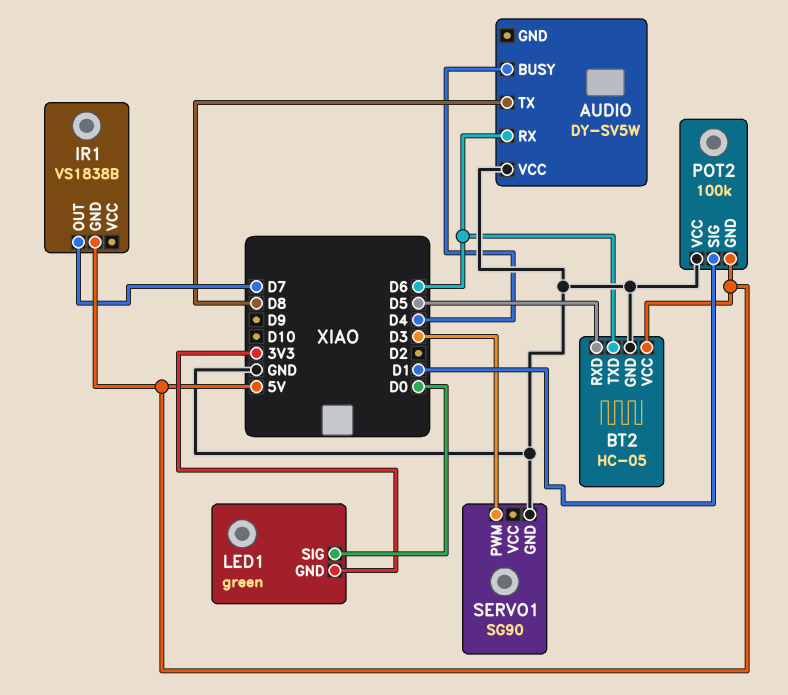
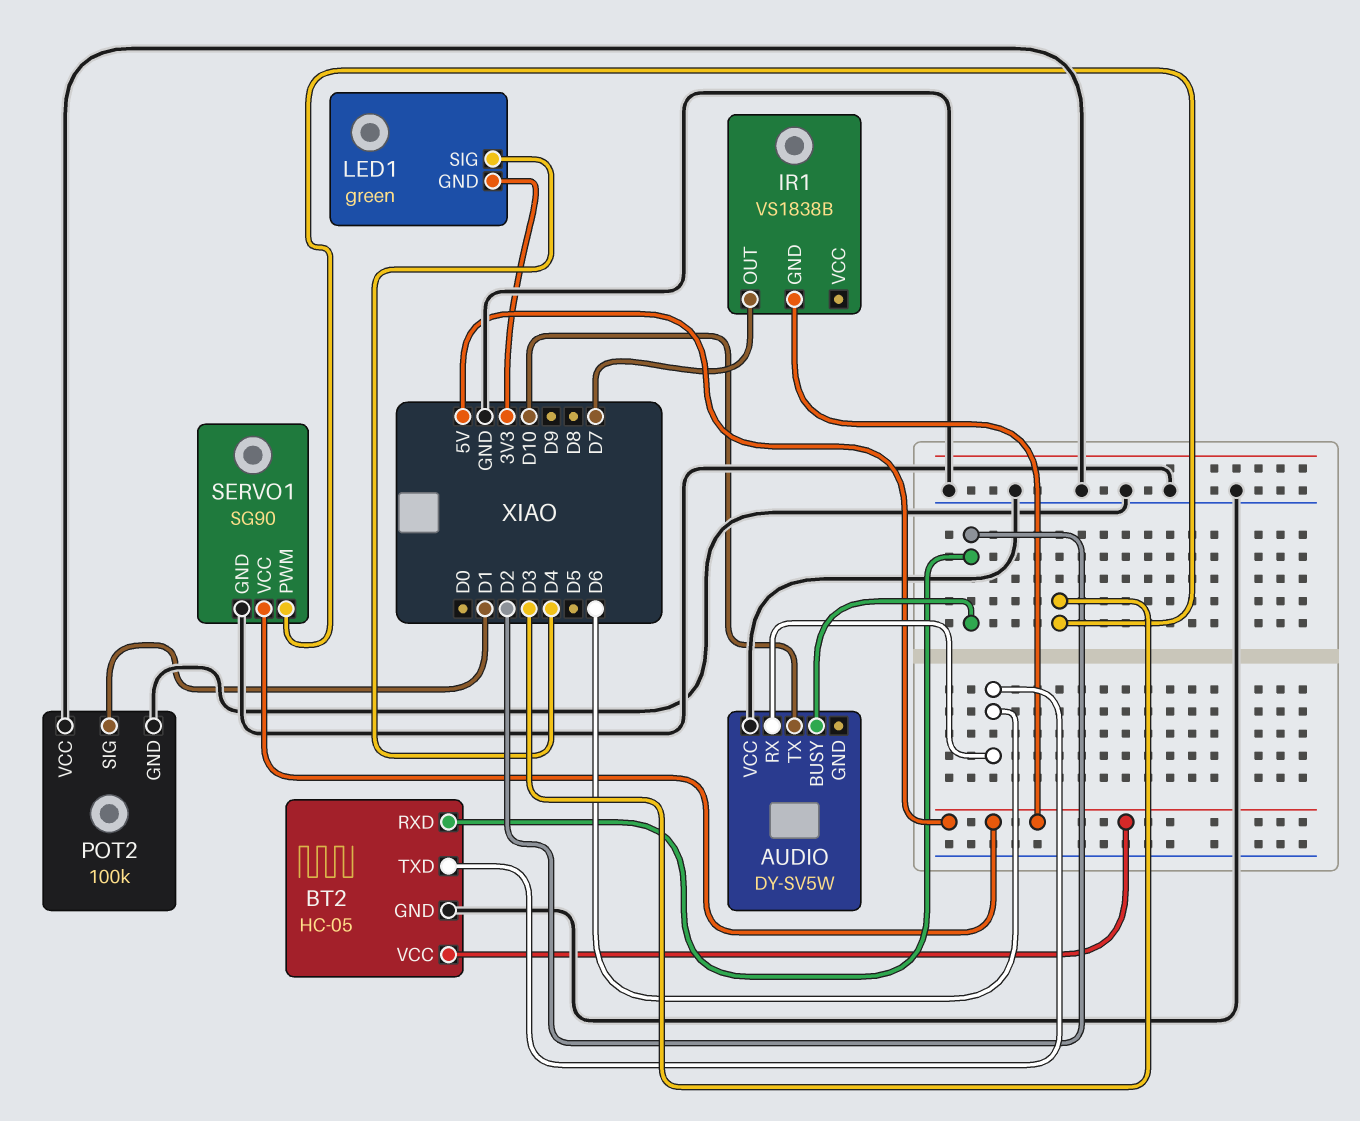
AUDIO pin BUSY: D4 -> D2
AUDIO pin TX: D8 -> D10
BT2 pin RXD: D5 -> D2
LED1 pin SIG: D0 -> D4
POT2 pin GND: 5V -> GND
SERVO1 pin VCC: none -> 5V

